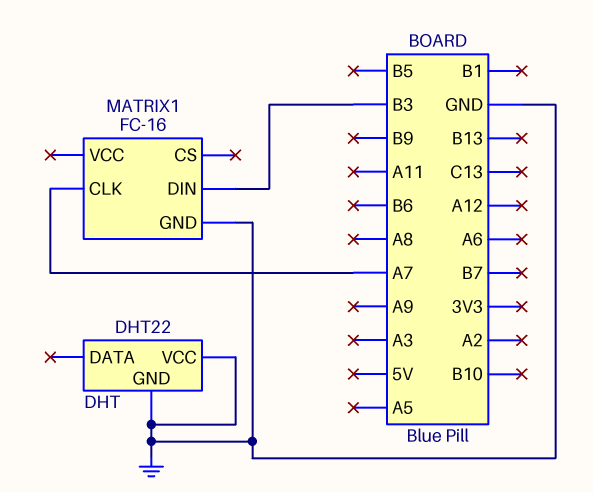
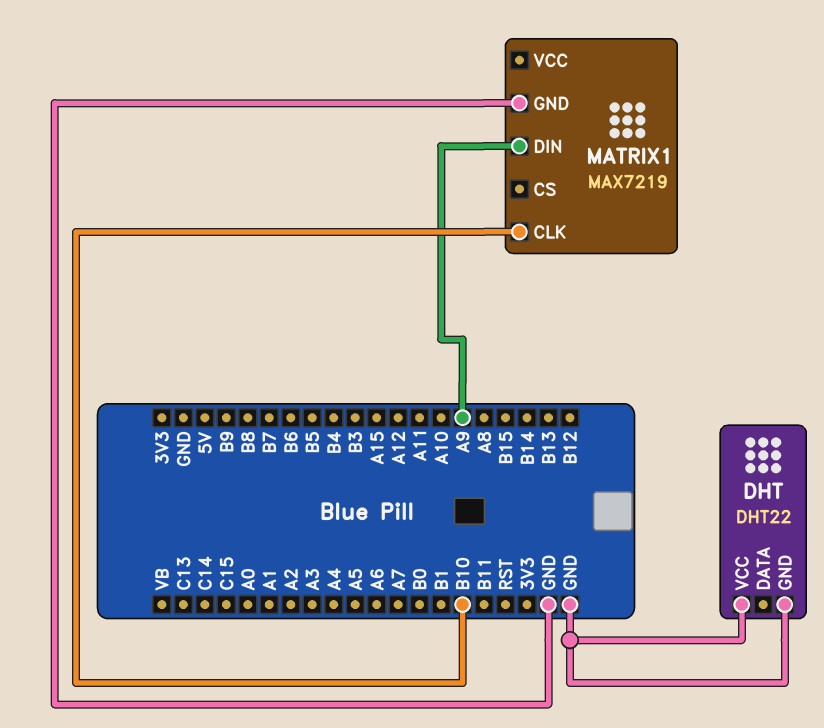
MATRIX1: FC-16 -> MAX7219
MATRIX1 pin CLK: A7 -> B10
MATRIX1 pin DIN: B3 -> A9

